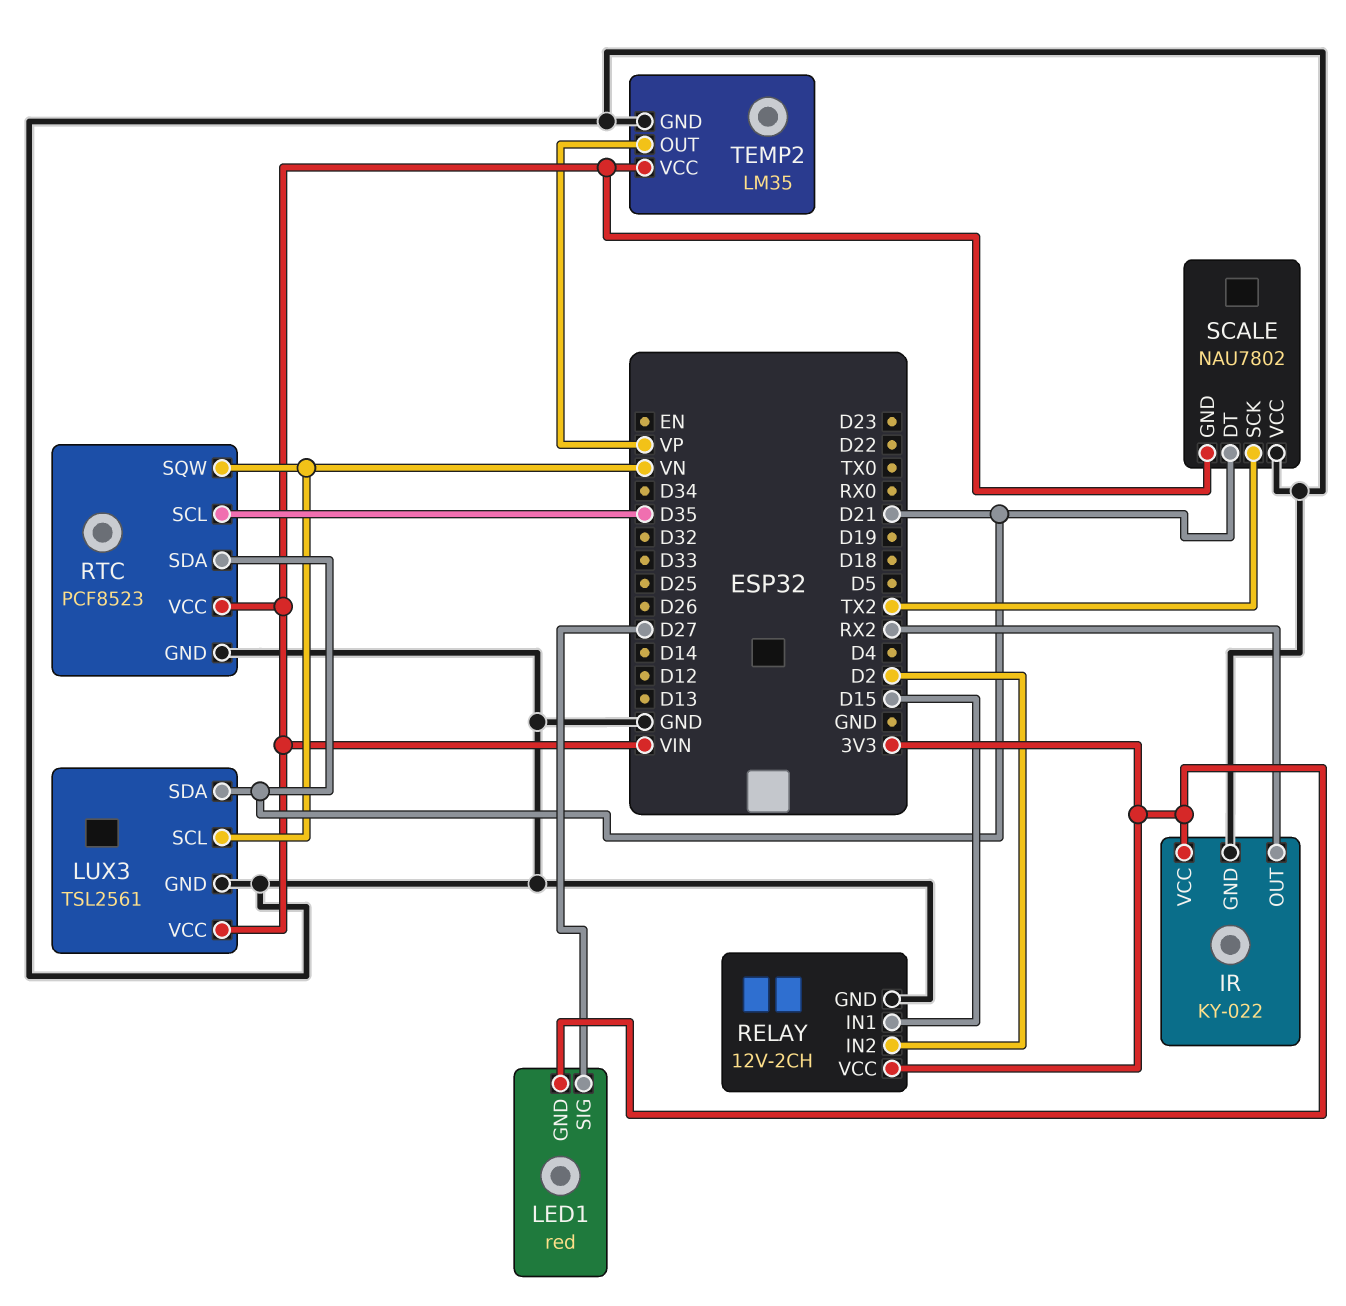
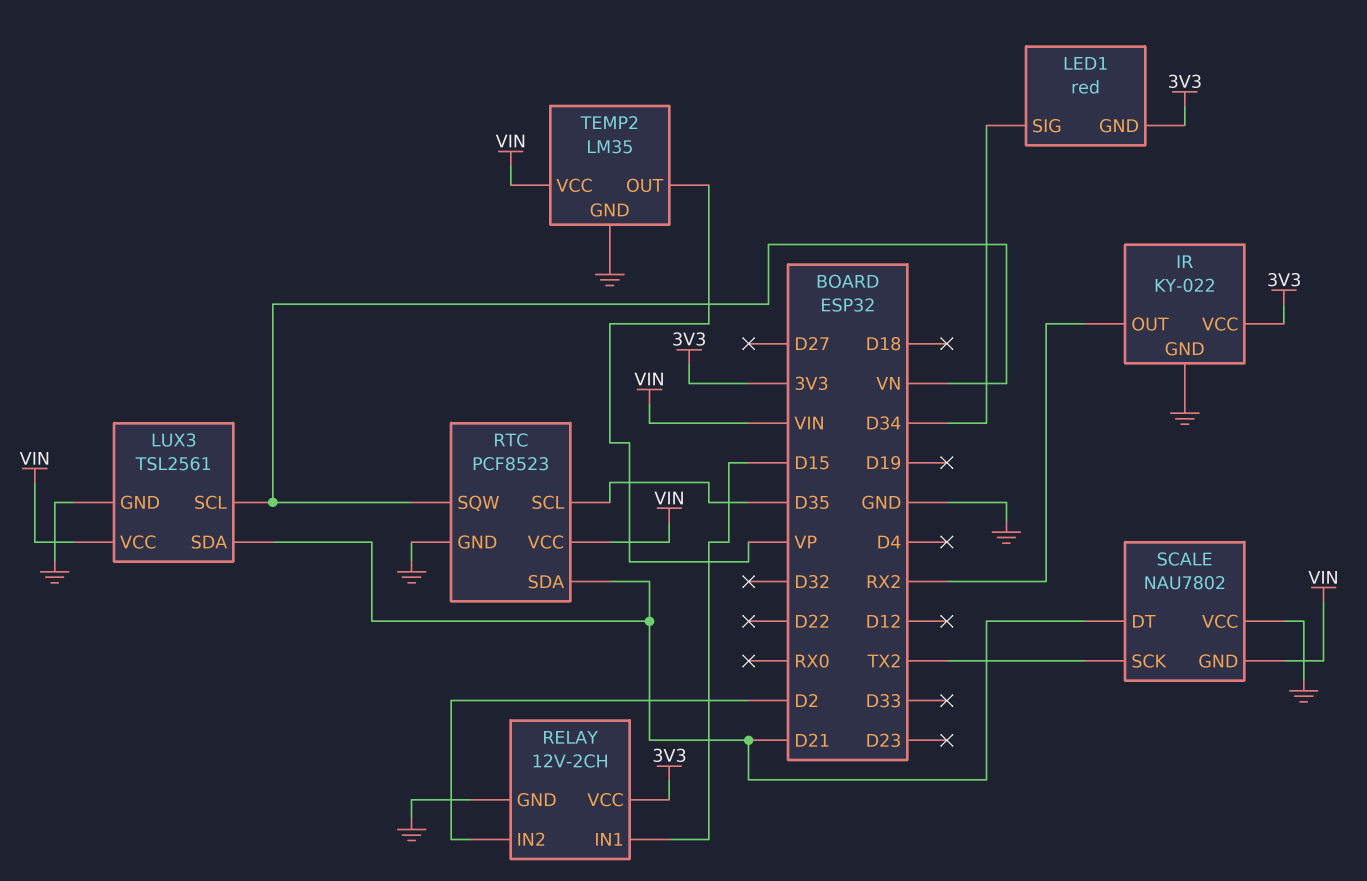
LED1 pin SIG: D27 -> D34

